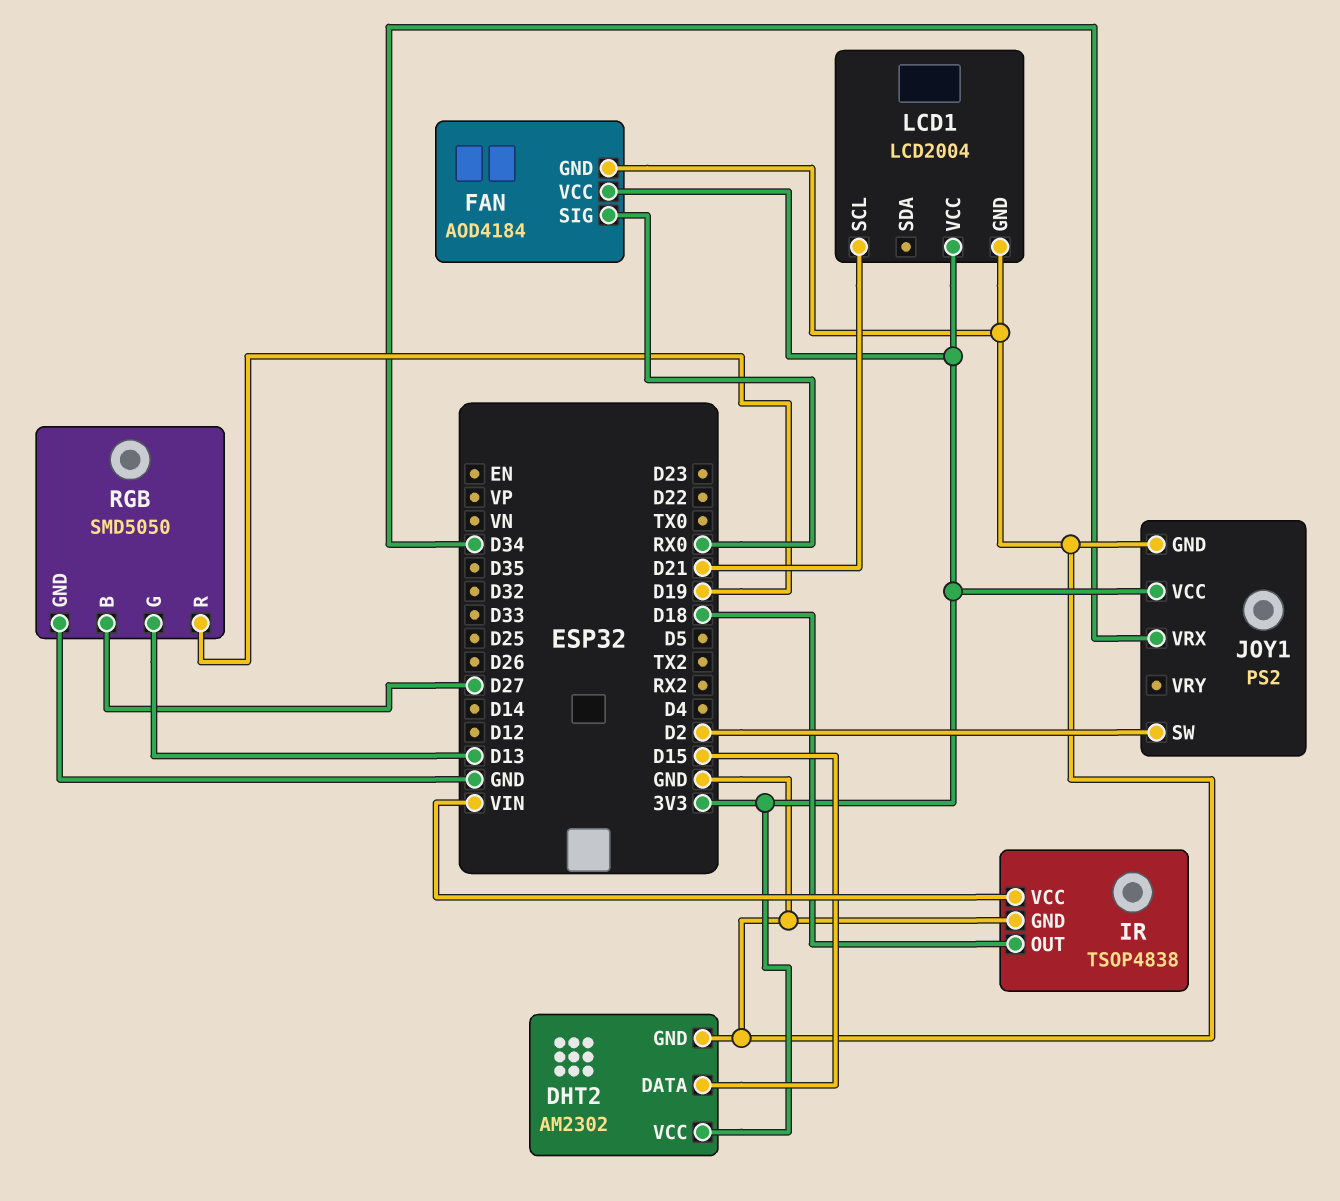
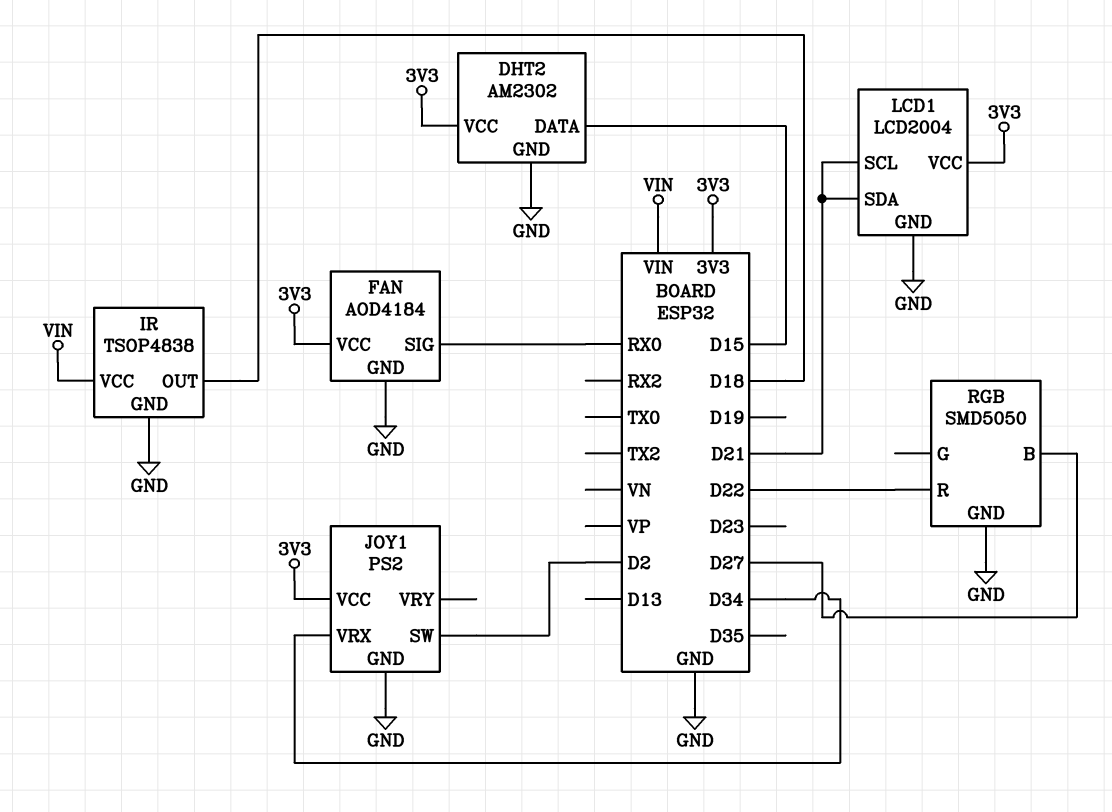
LCD1 pin SDA: none -> D21
RGB pin G: D13 -> none
RGB pin R: D19 -> D22

